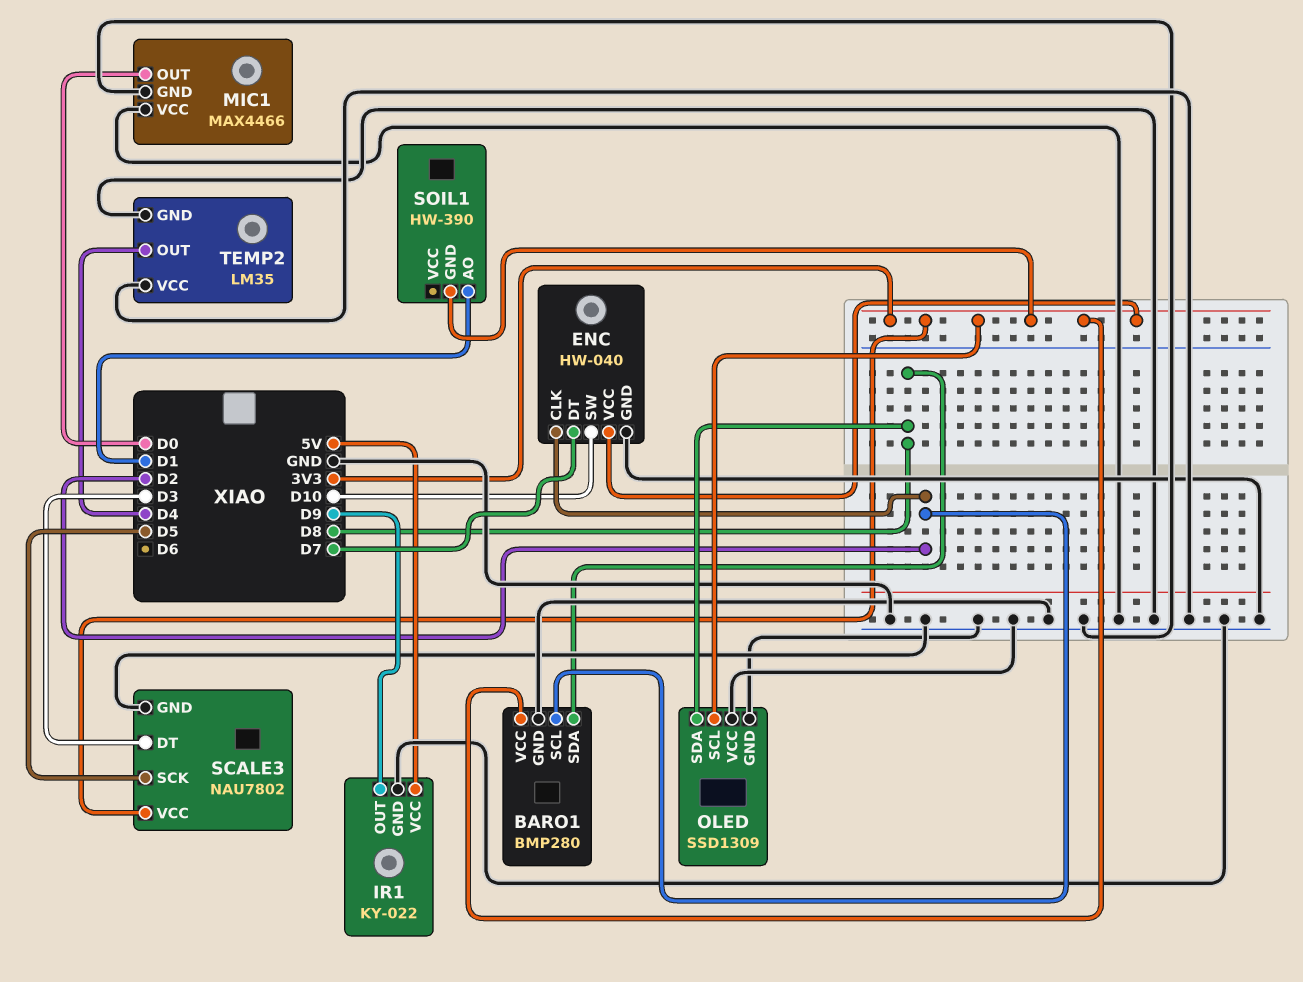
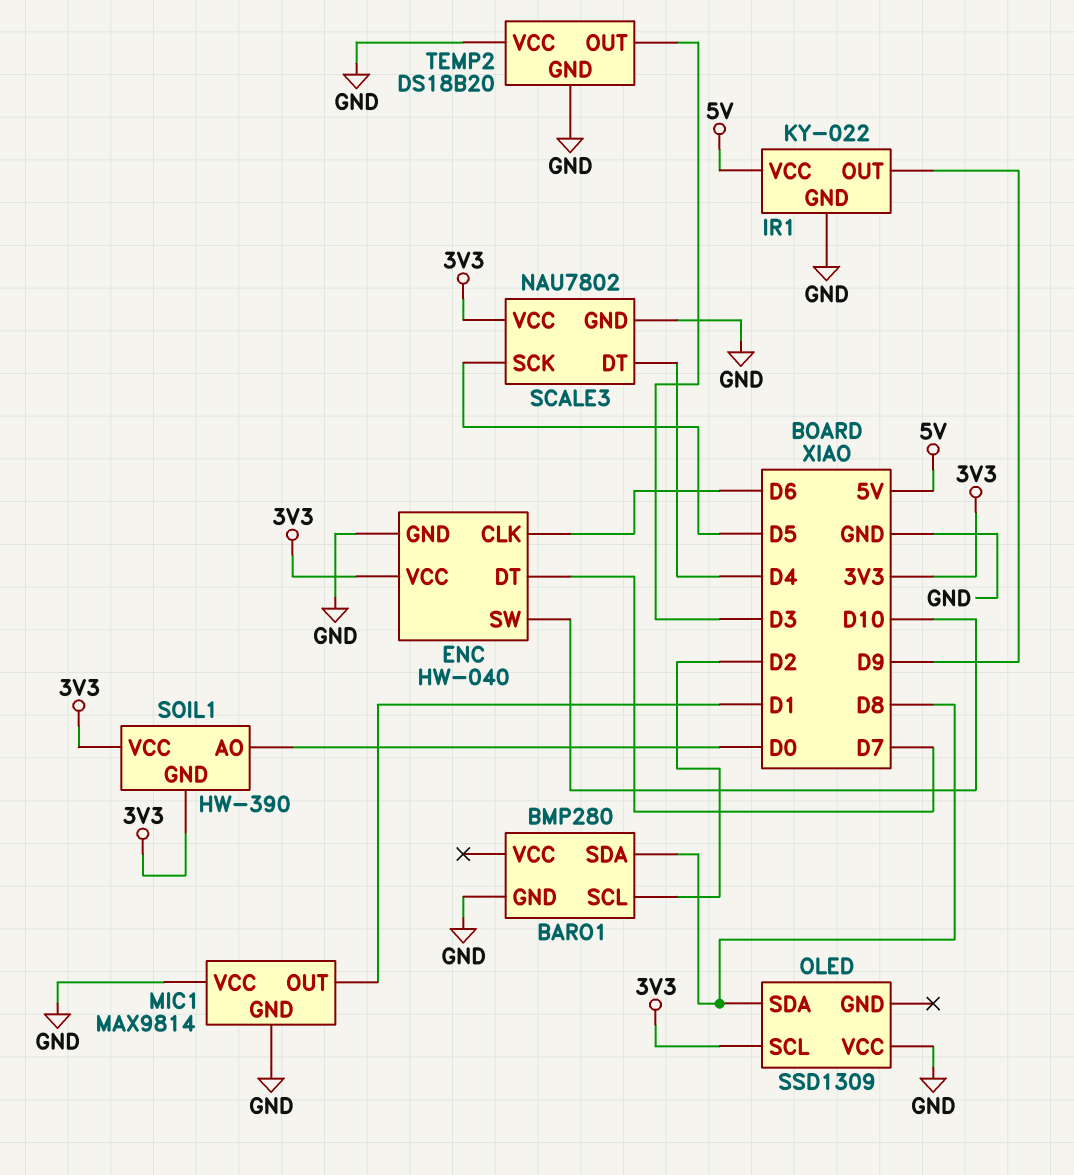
BARO1 pin VCC: 3V3 -> none
ENC pin CLK: D2 -> D6
MIC1: MAX4466 -> MAX9814
MIC1 pin OUT: D0 -> D1
OLED pin GND: GND -> none
SCALE3 pin DT: D3 -> D4
SOIL1 pin AO: D1 -> D0
SOIL1 pin VCC: none -> 3V3
TEMP2: LM35 -> DS18B20
TEMP2 pin OUT: D4 -> D3

